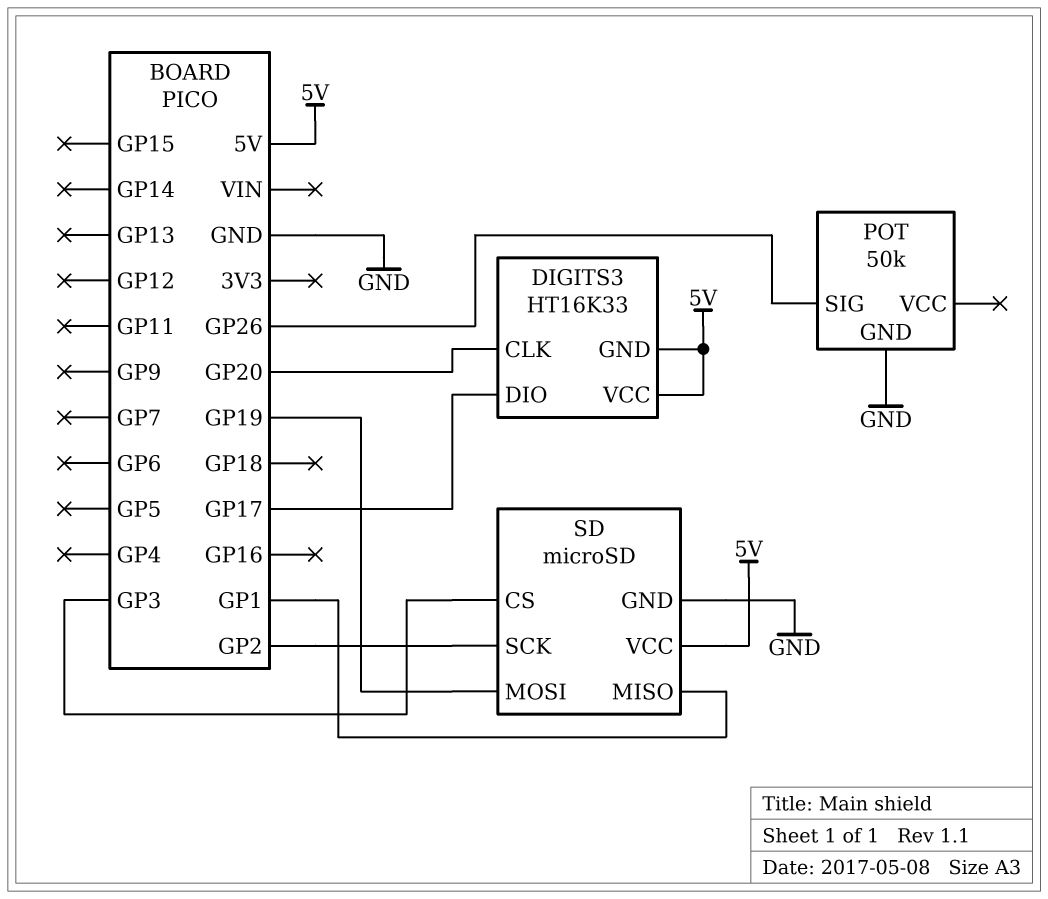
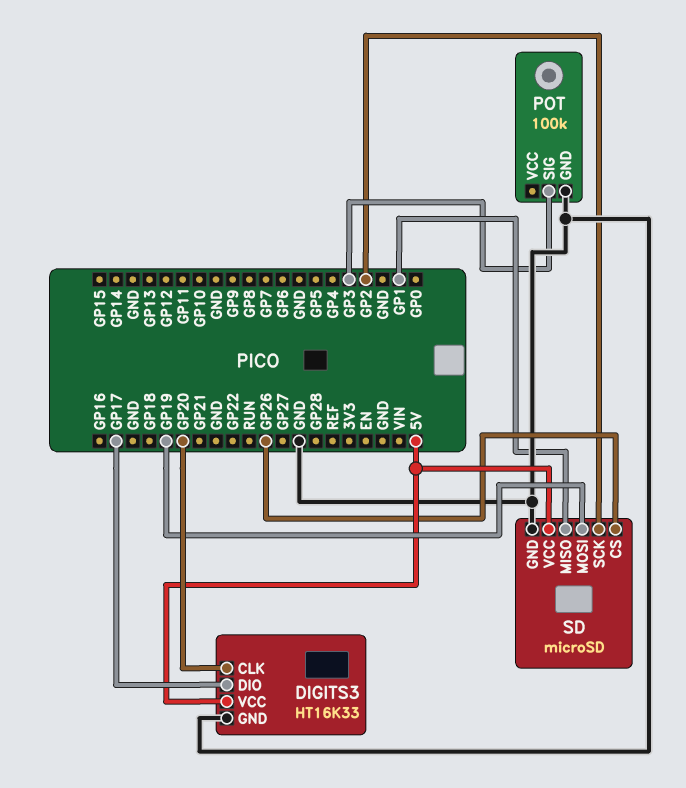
DIGITS3 pin GND: 5V -> GND
POT: 50k -> 100k
POT pin SIG: GP26 -> GP3
SD pin CS: GP3 -> GP26

